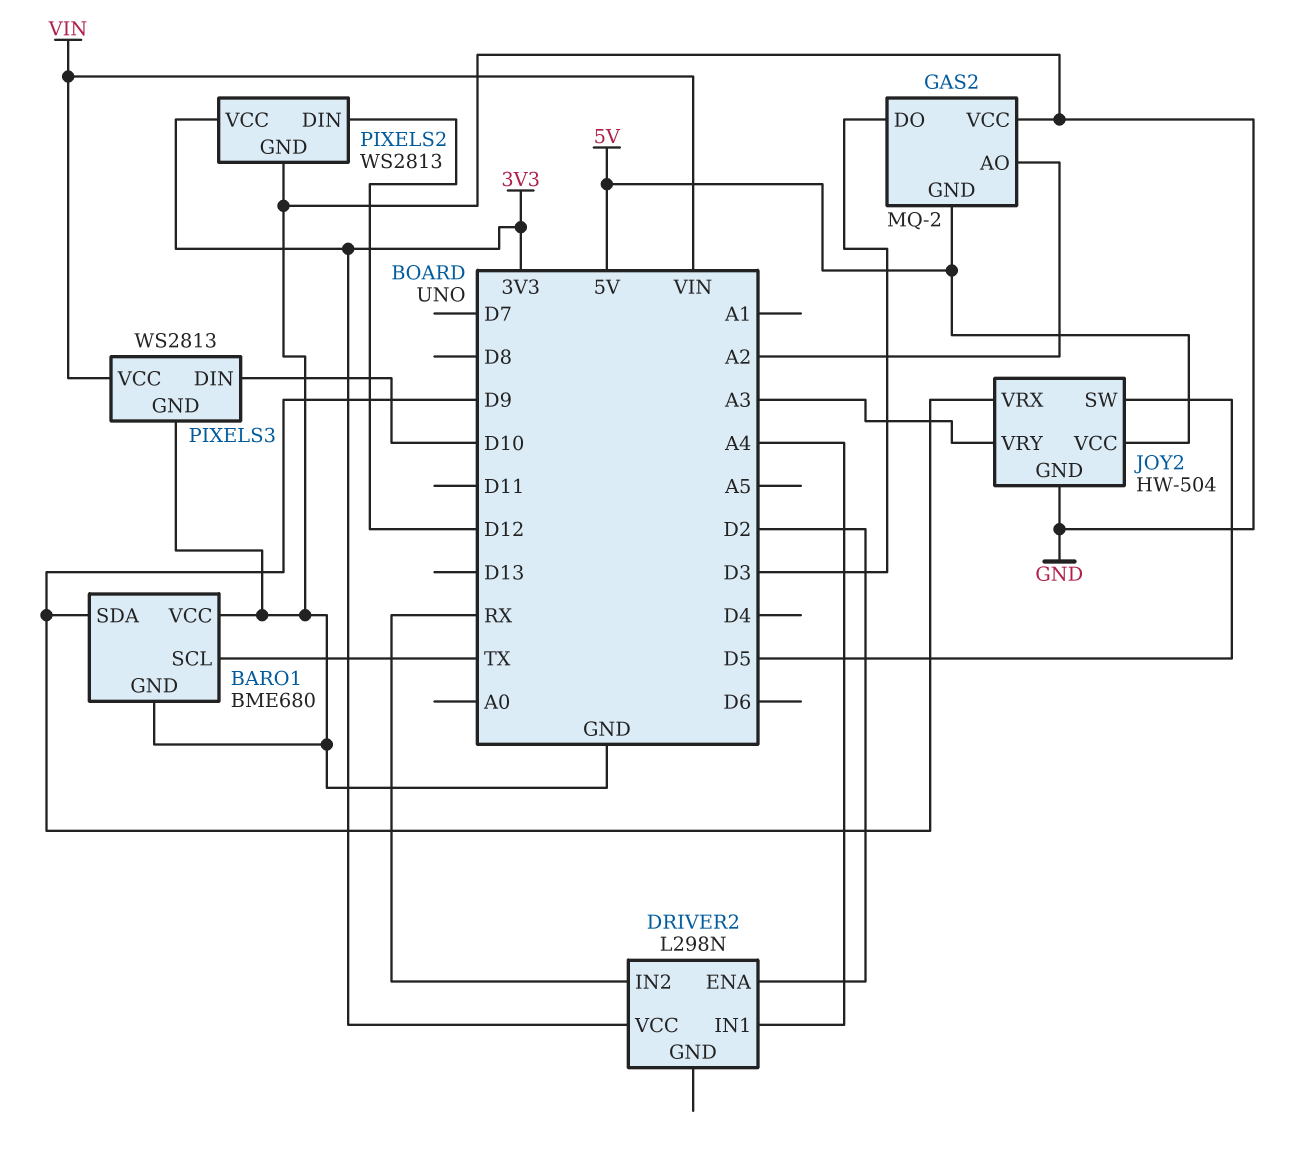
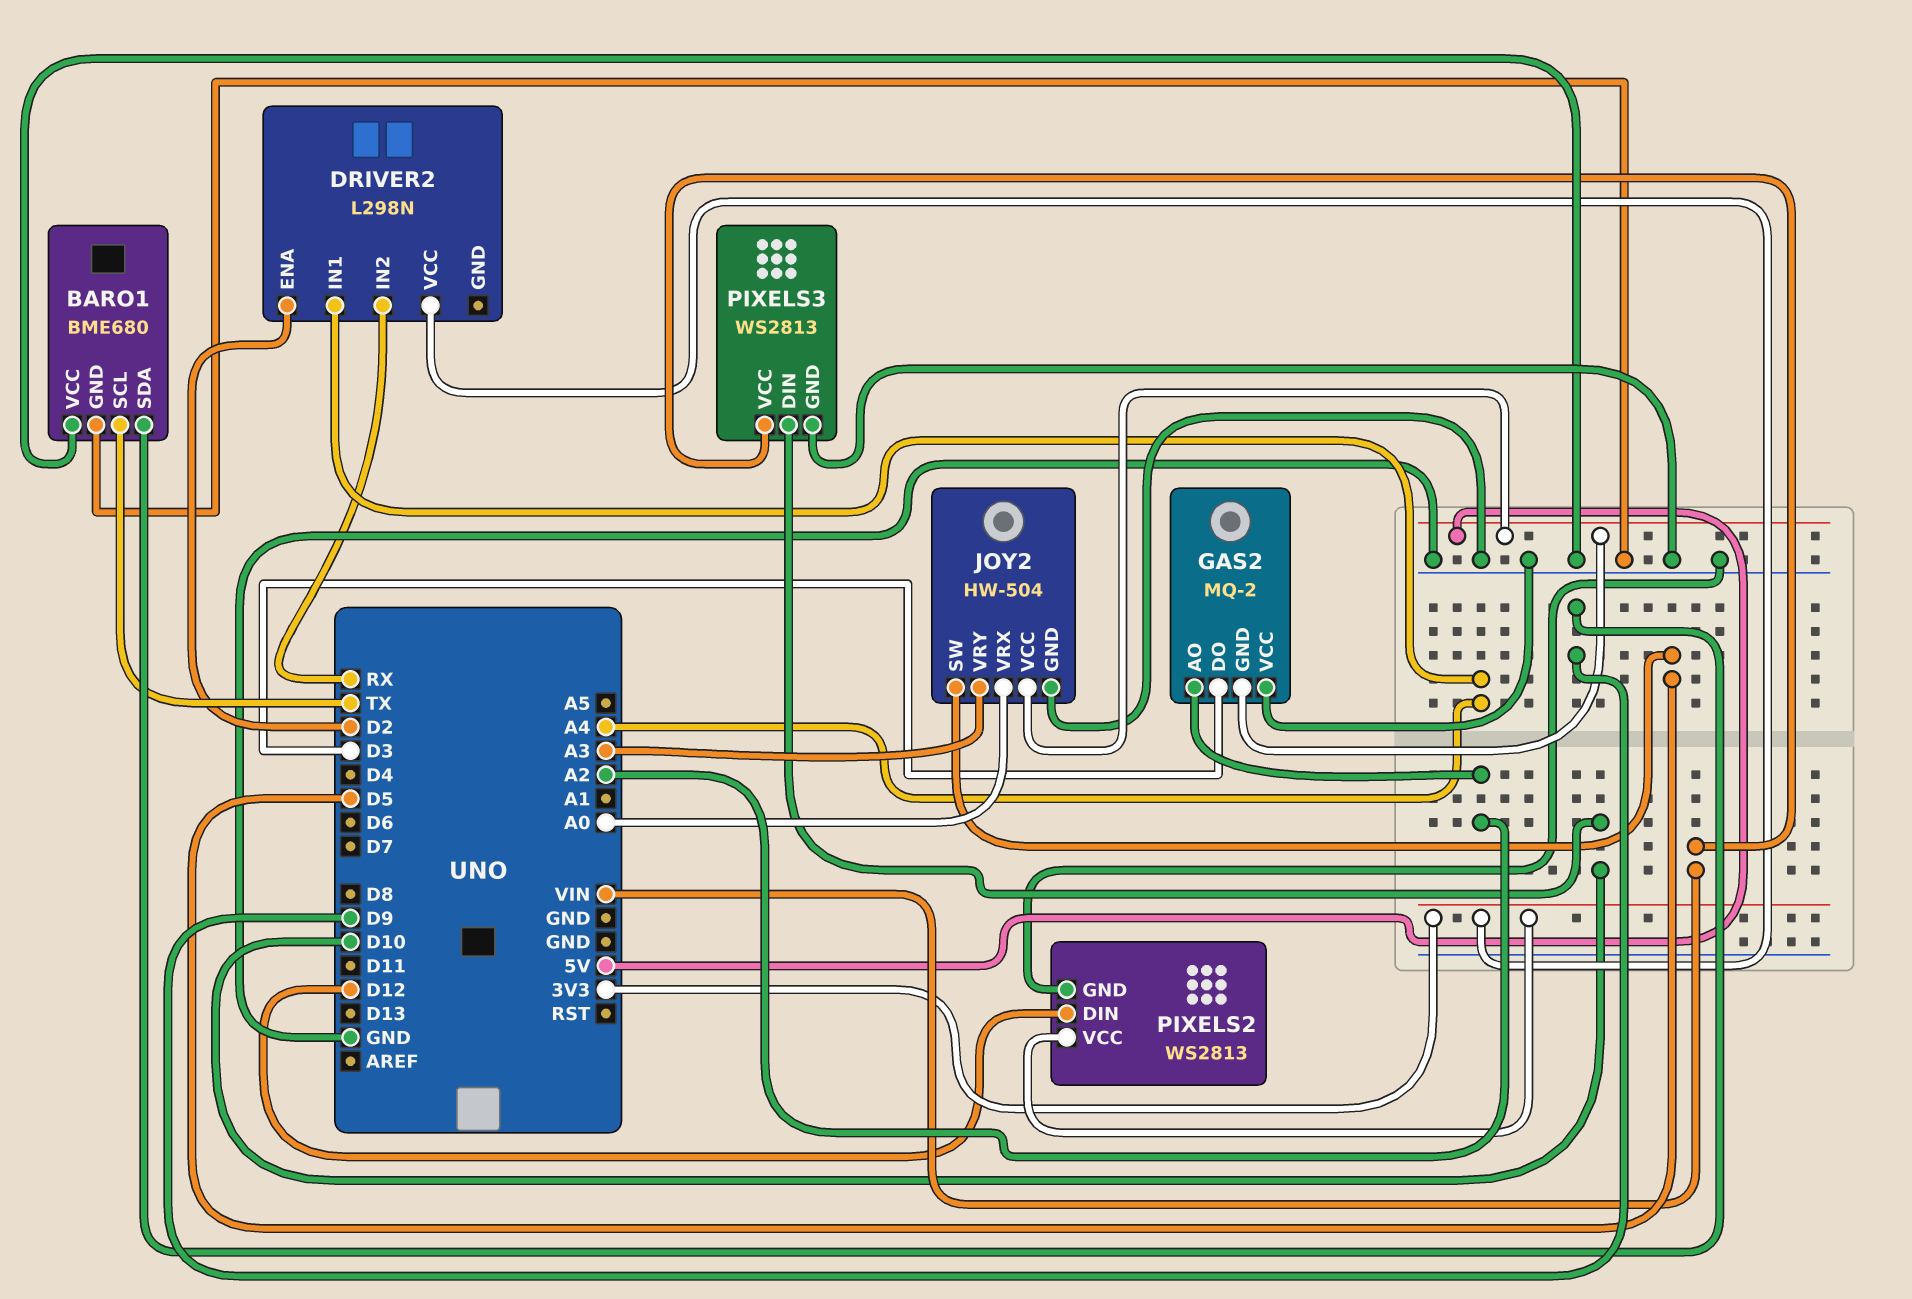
JOY2 pin VRX: D9 -> A0

